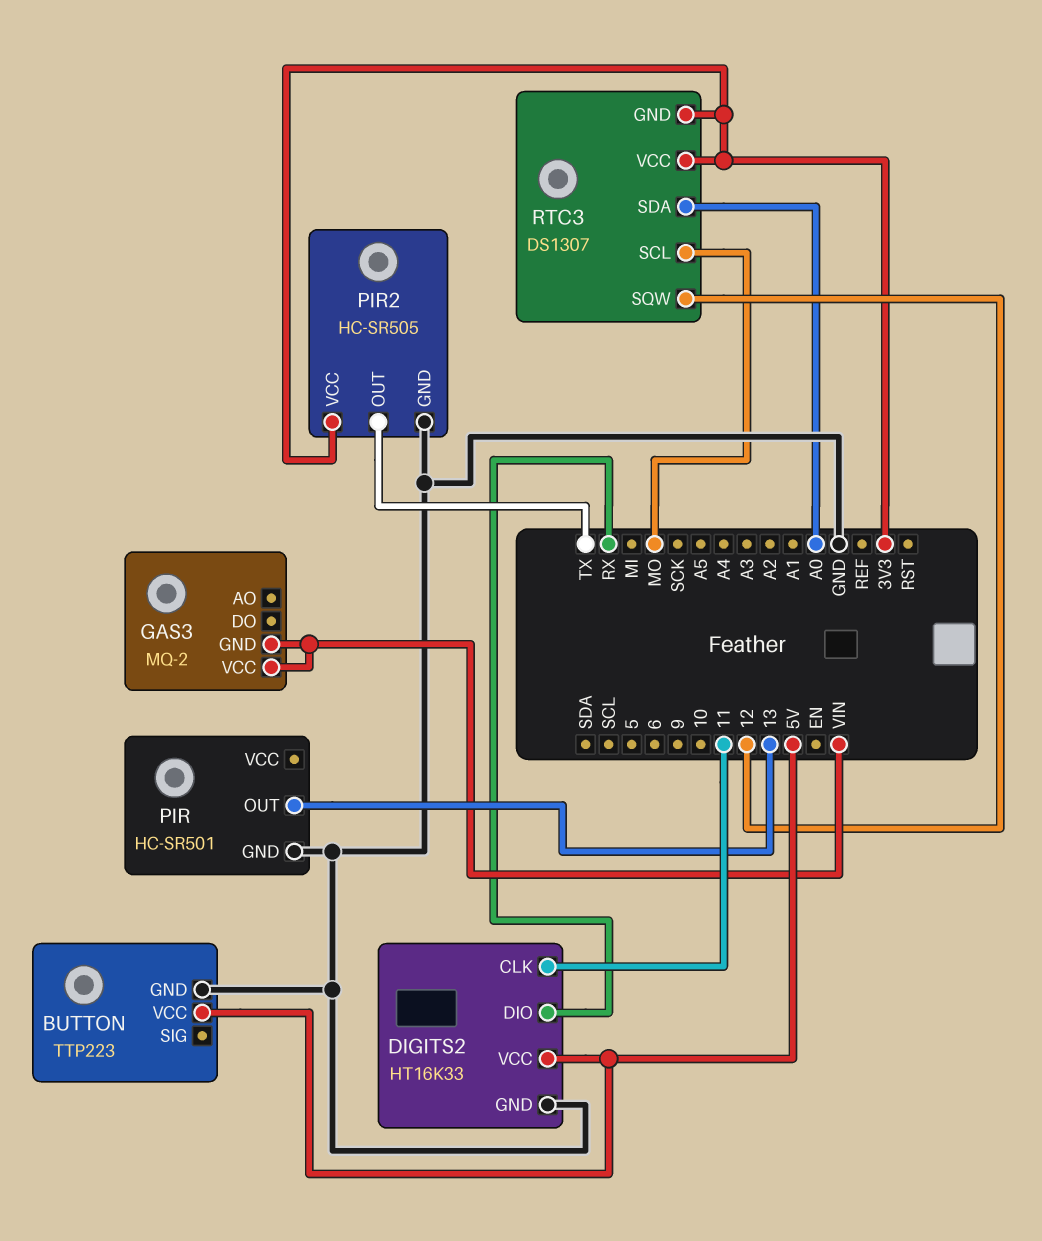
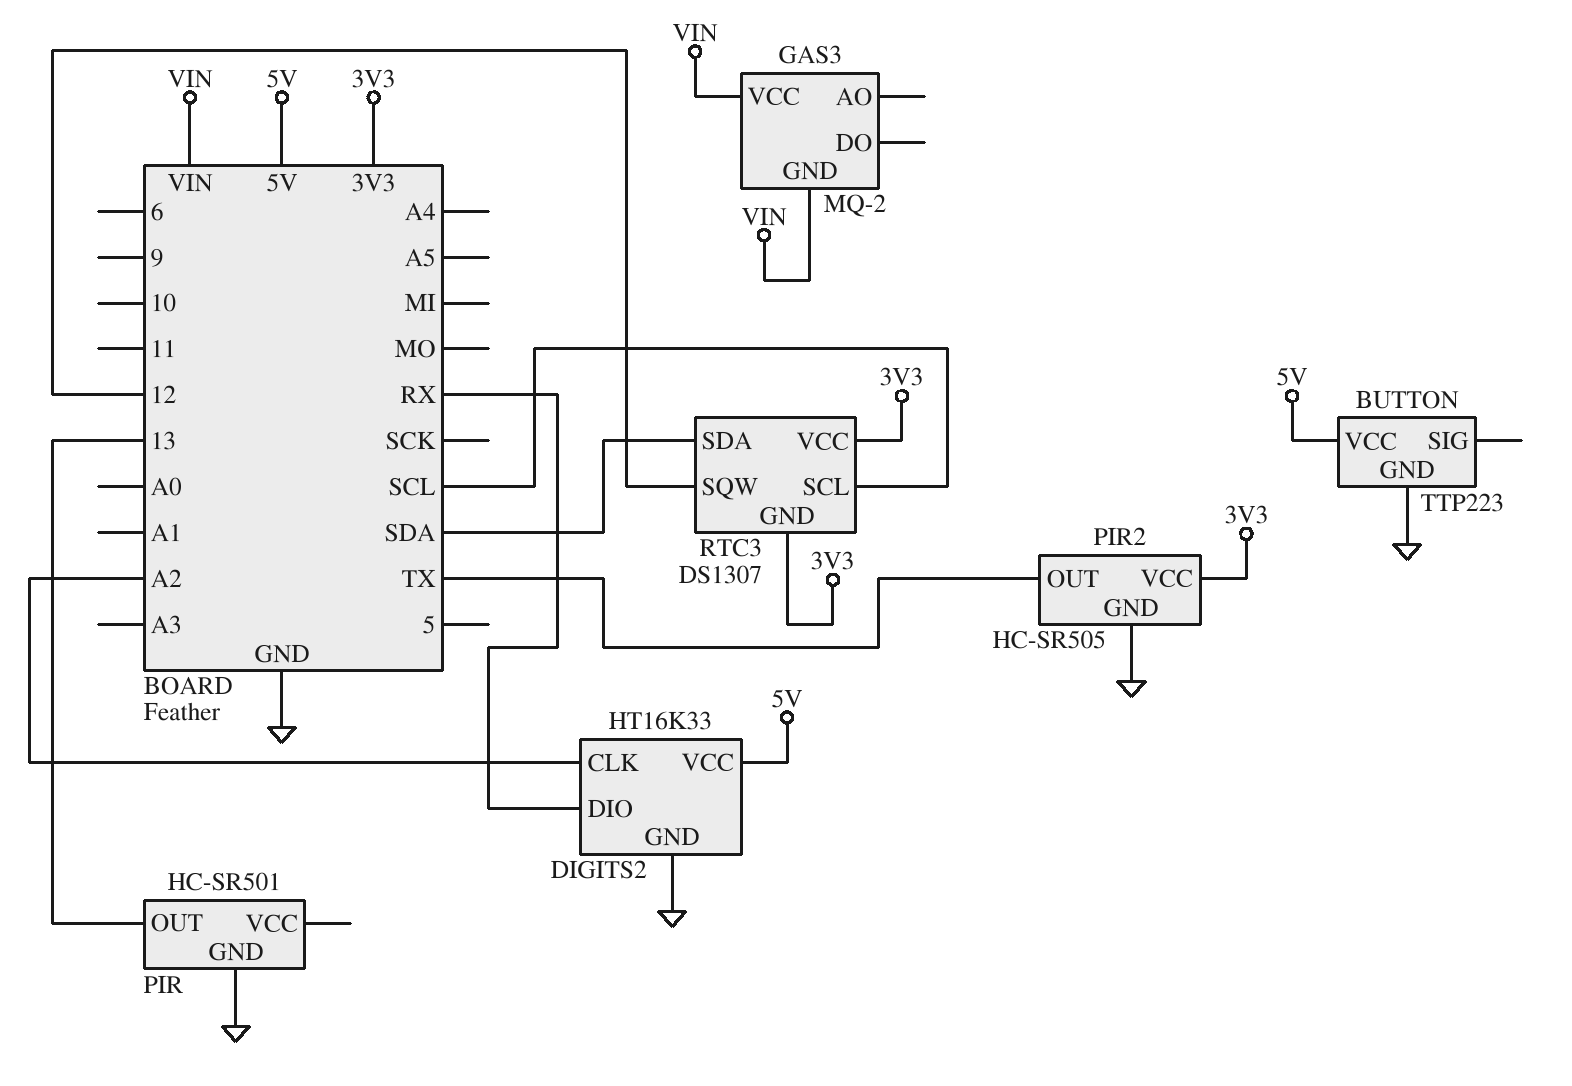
DIGITS2 pin CLK: 11 -> A2
RTC3 pin SCL: MO -> SCL
RTC3 pin SDA: A0 -> SDA

